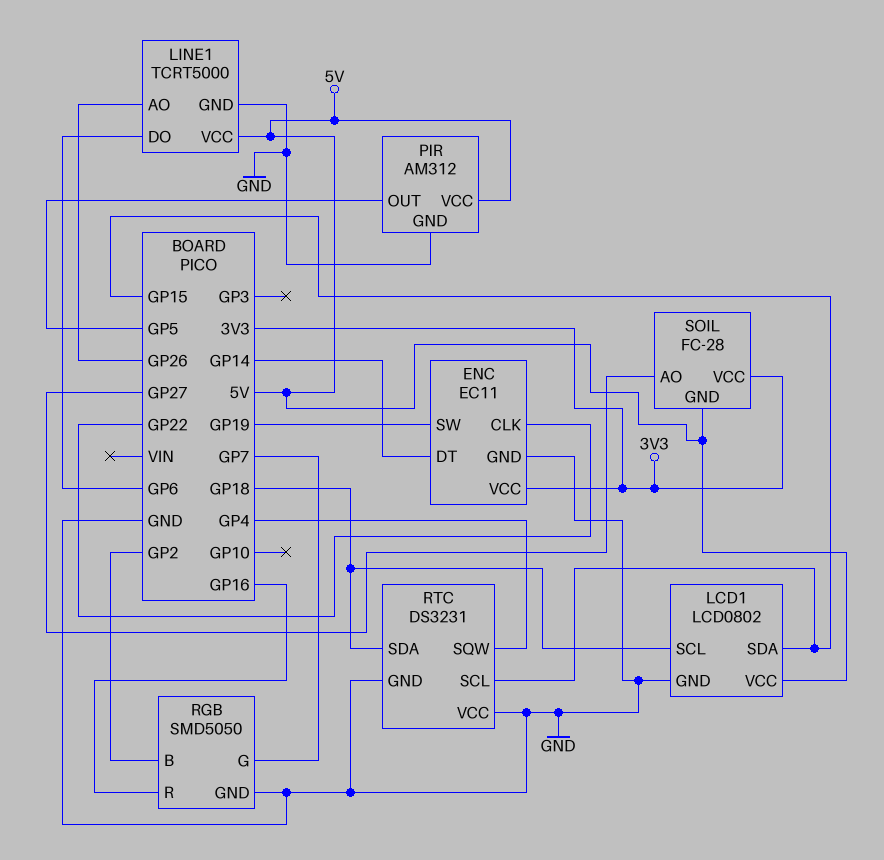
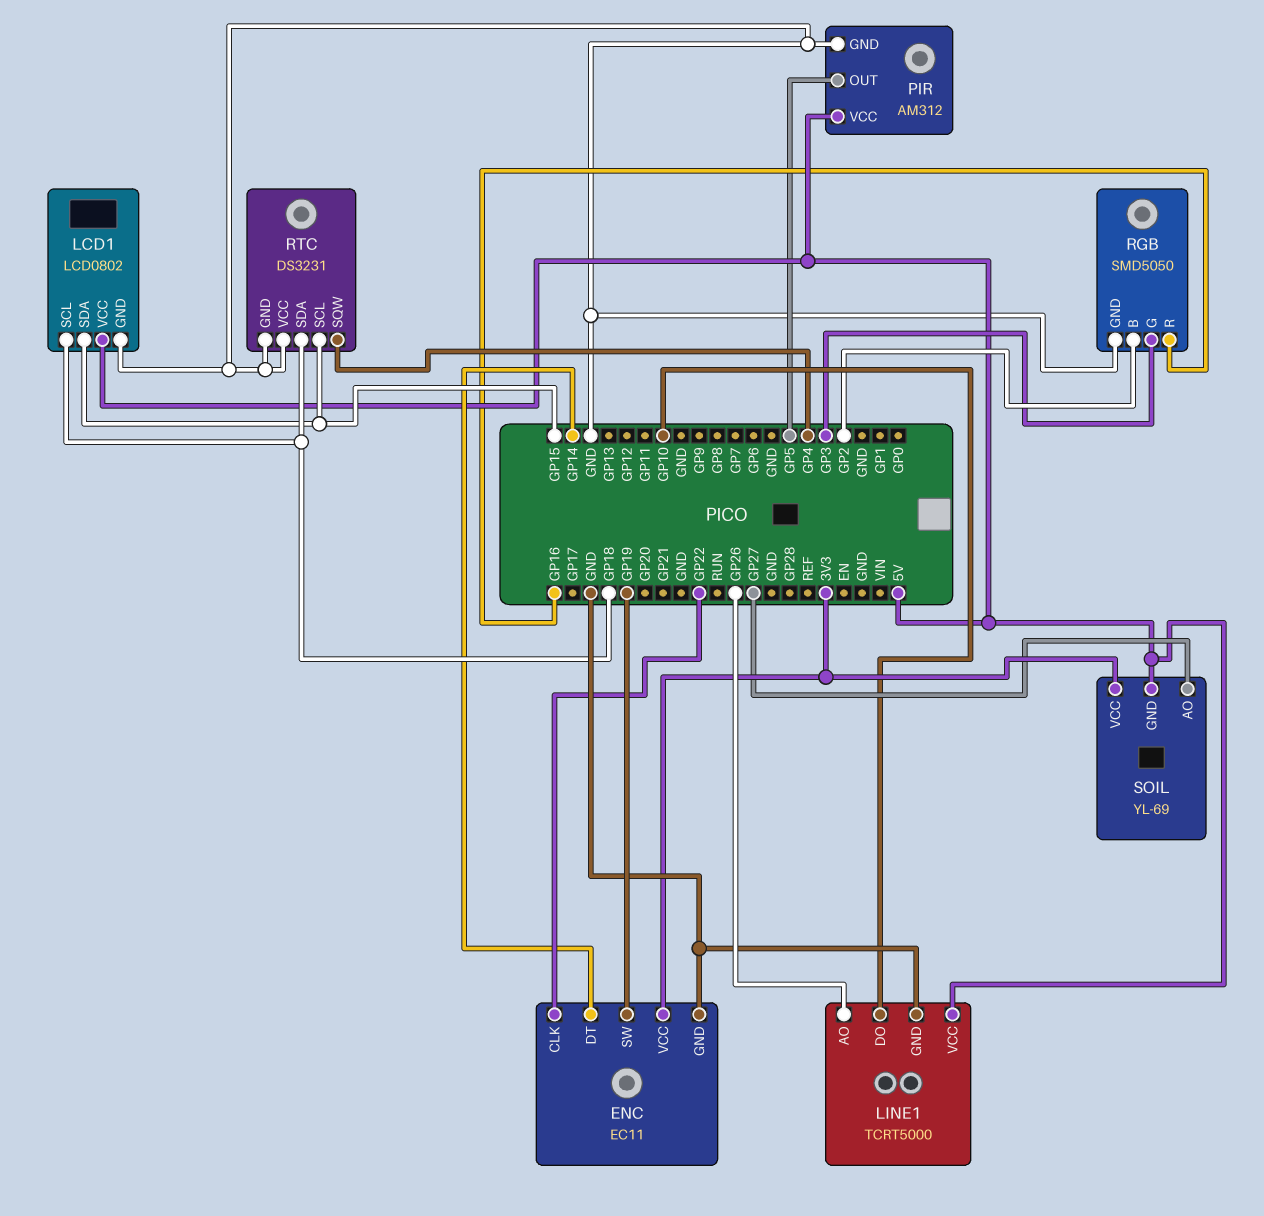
LINE1 pin DO: GP6 -> GP10
RGB pin G: GP7 -> GP3
SOIL: FC-28 -> YL-69

